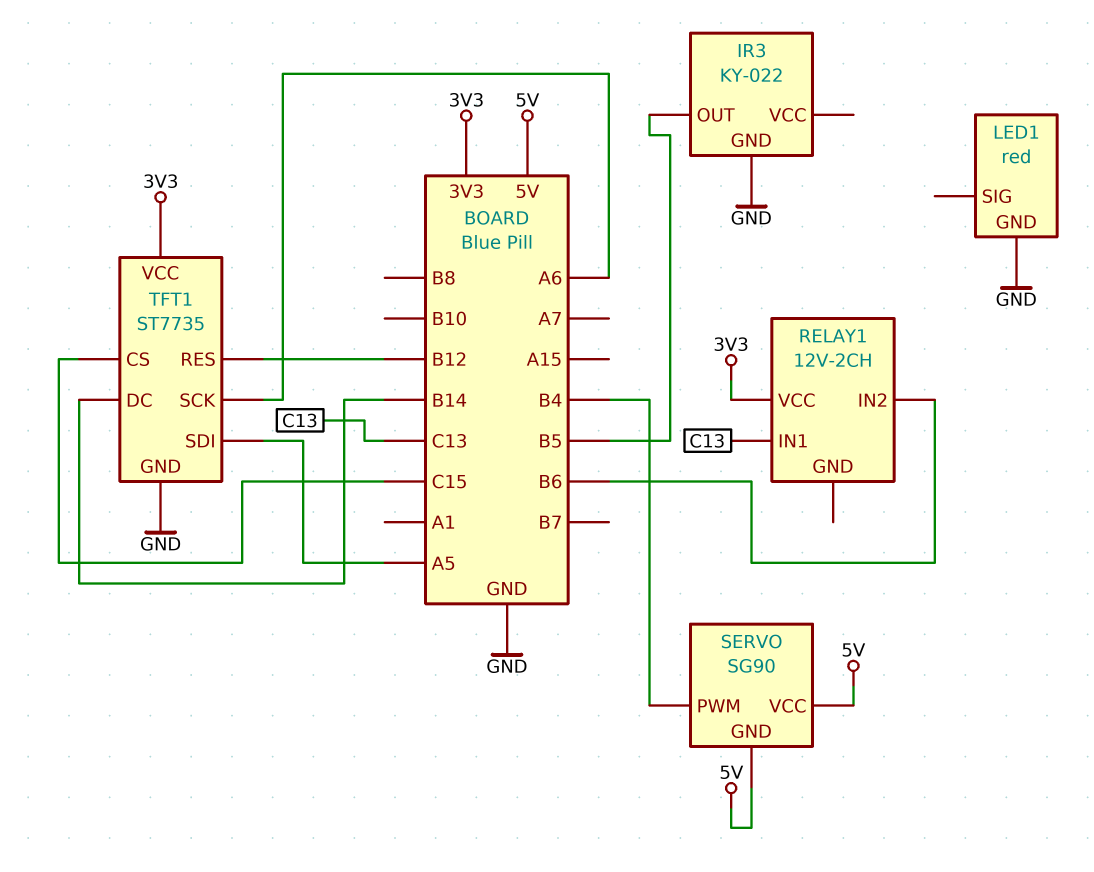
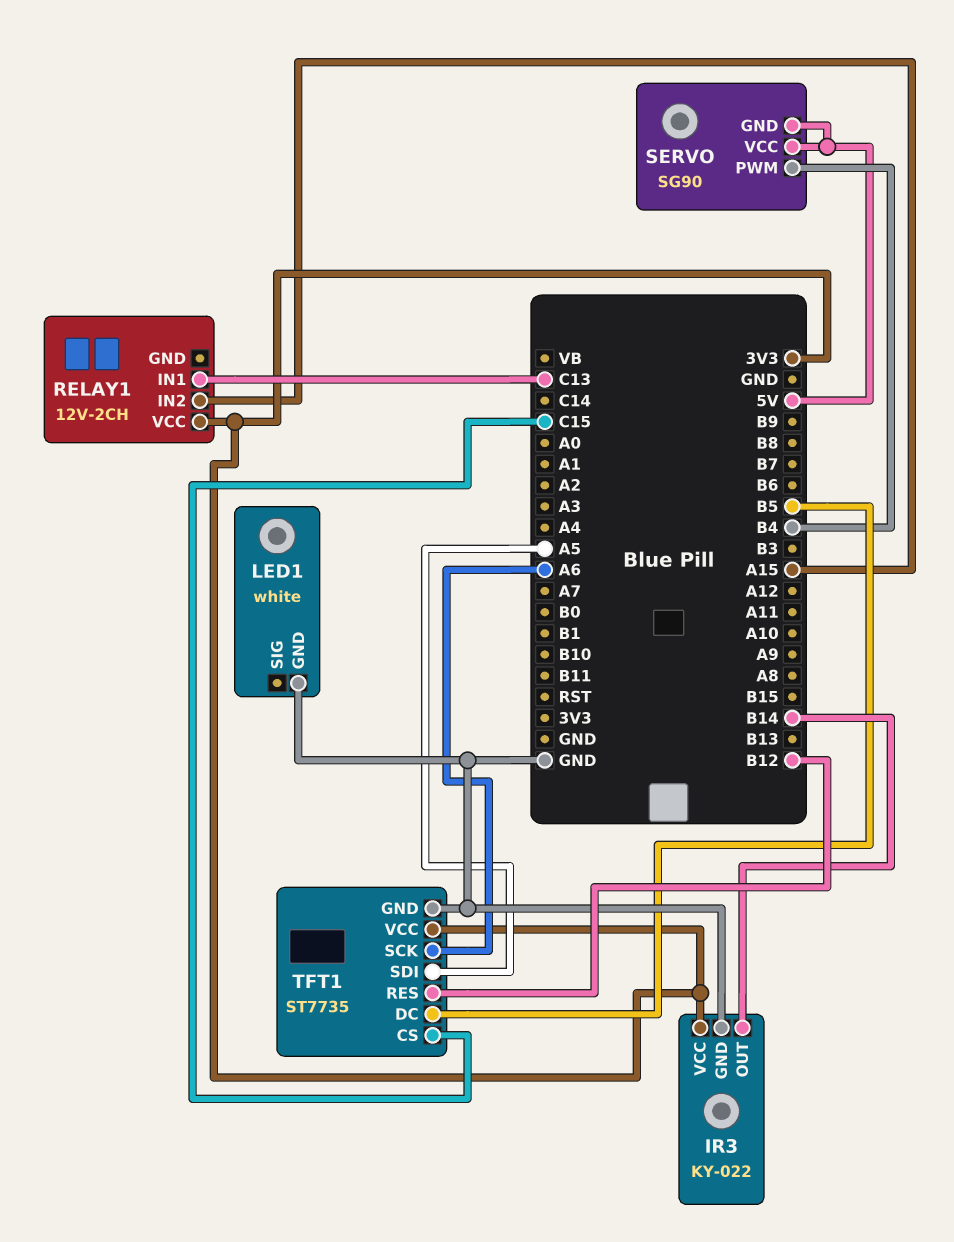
IR3 pin OUT: B5 -> B14
IR3 pin VCC: none -> 3V3
LED1: red -> white
RELAY1 pin IN2: B6 -> A15
TFT1 pin DC: B14 -> B5

